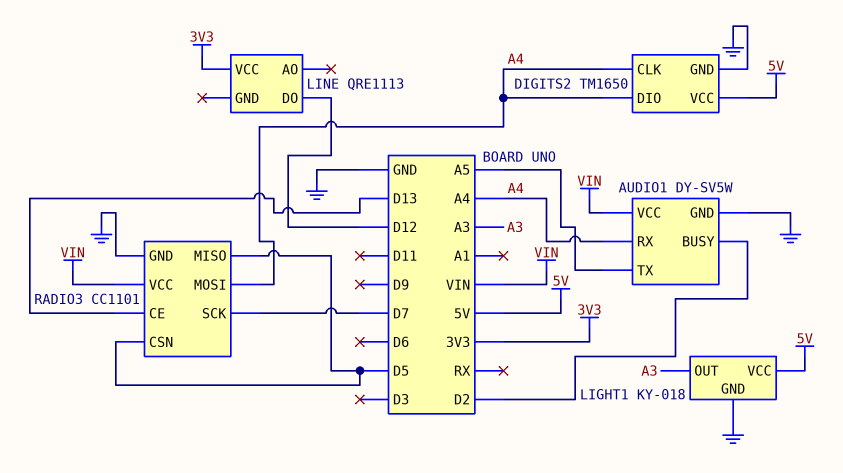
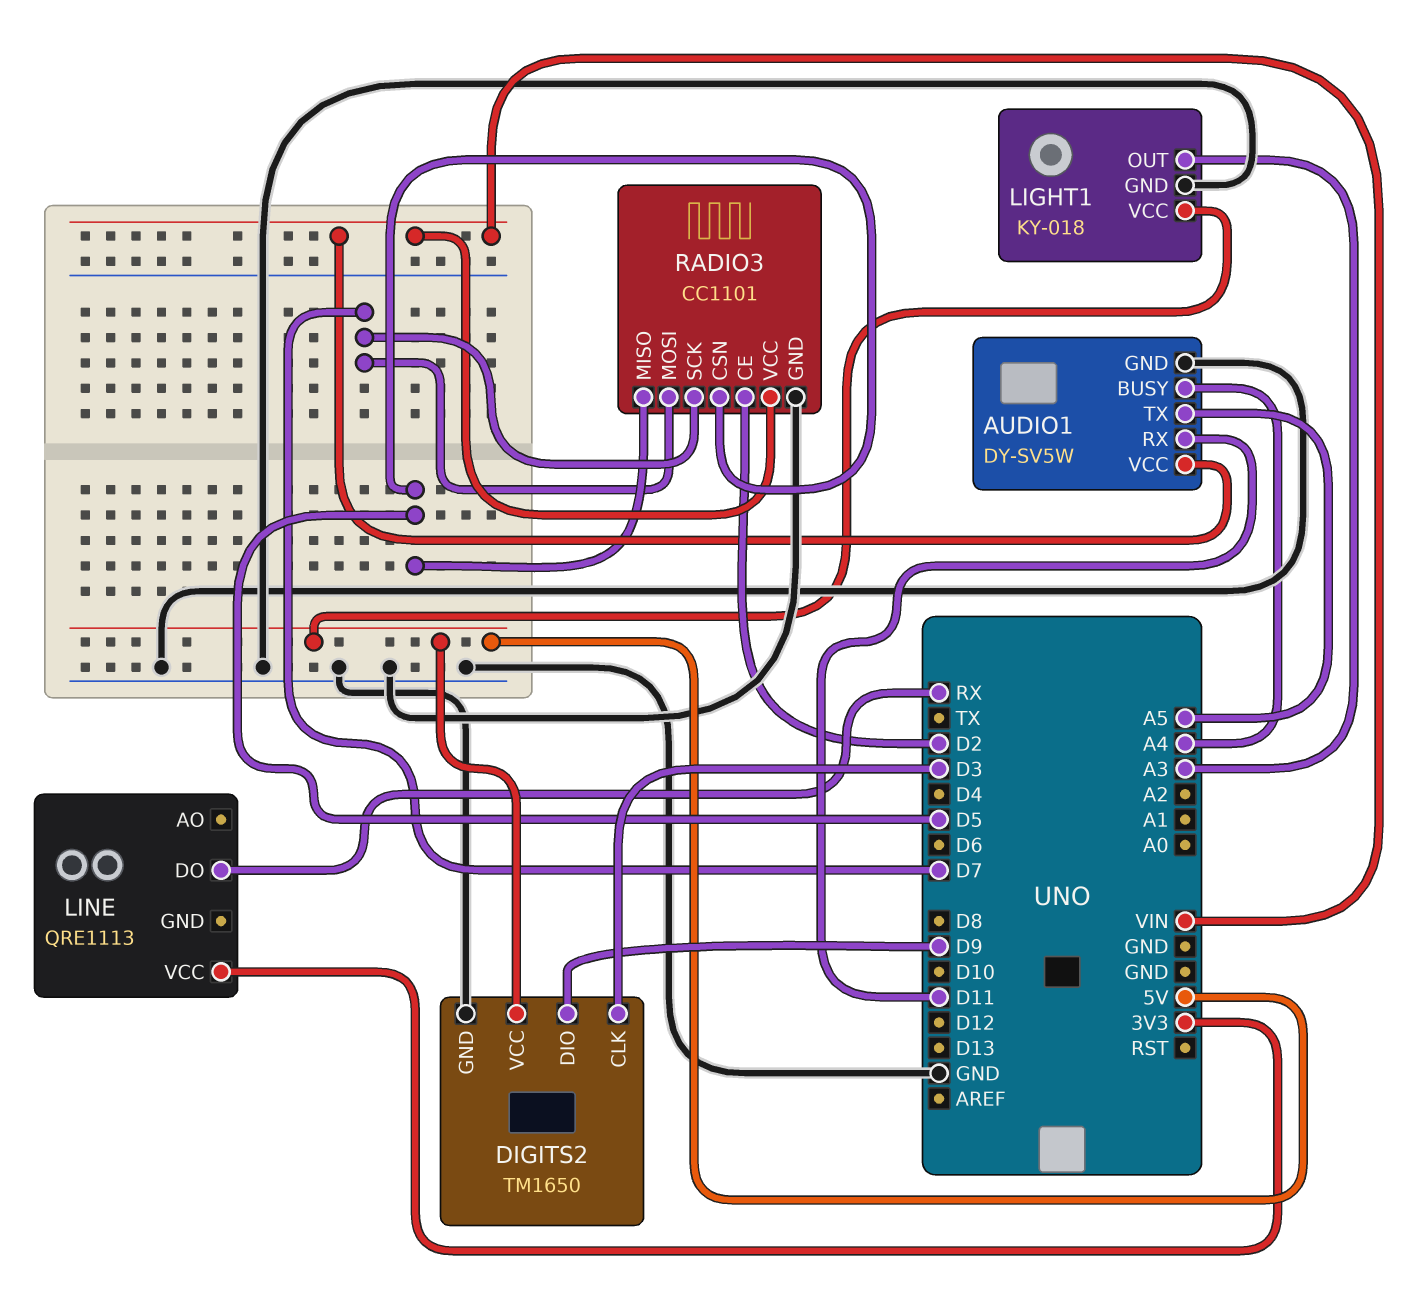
AUDIO1 pin BUSY: D2 -> A4
AUDIO1 pin RX: A4 -> D11
DIGITS2 pin CLK: A4 -> D3
DIGITS2 pin DIO: A4 -> D9
LINE pin DO: D12 -> RX
RADIO3 pin CE: D13 -> D2
RADIO3 pin MOSI: A4 -> D7

